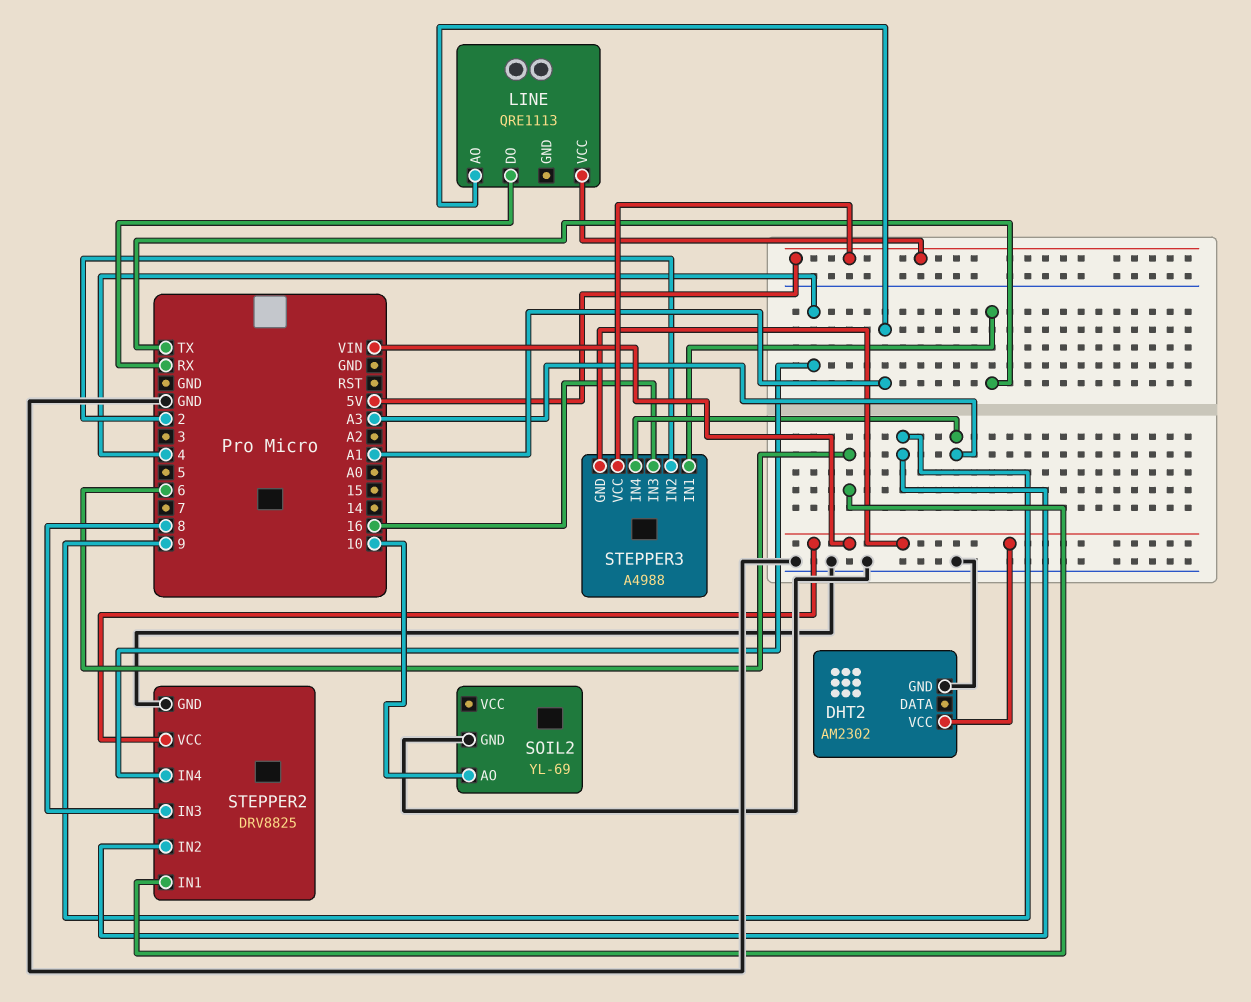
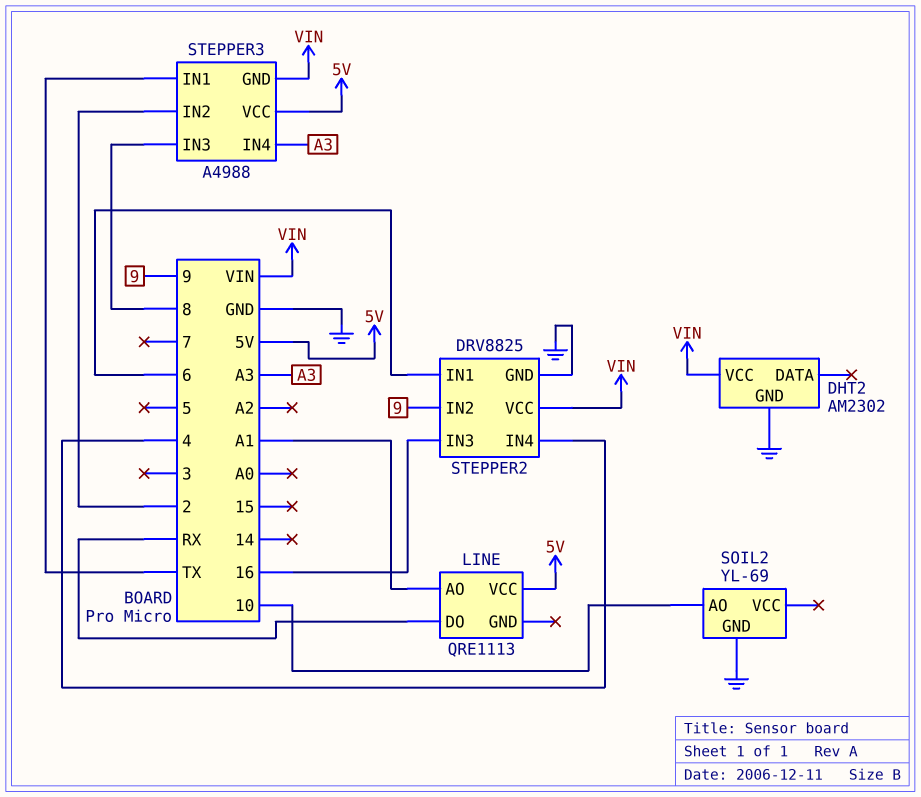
STEPPER2 pin IN3: 8 -> 16
STEPPER3 pin IN3: 16 -> 8

